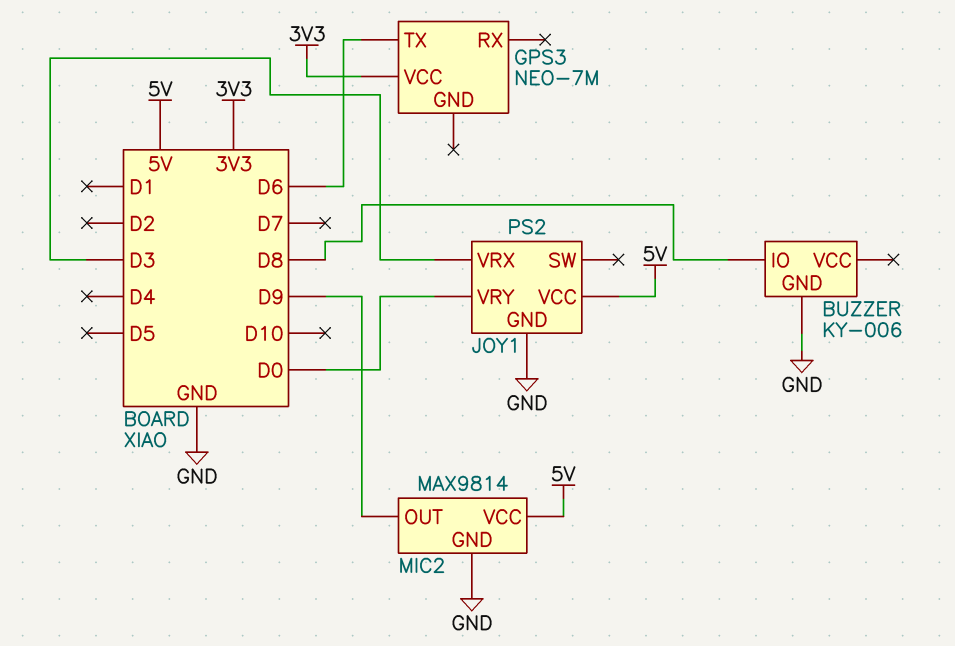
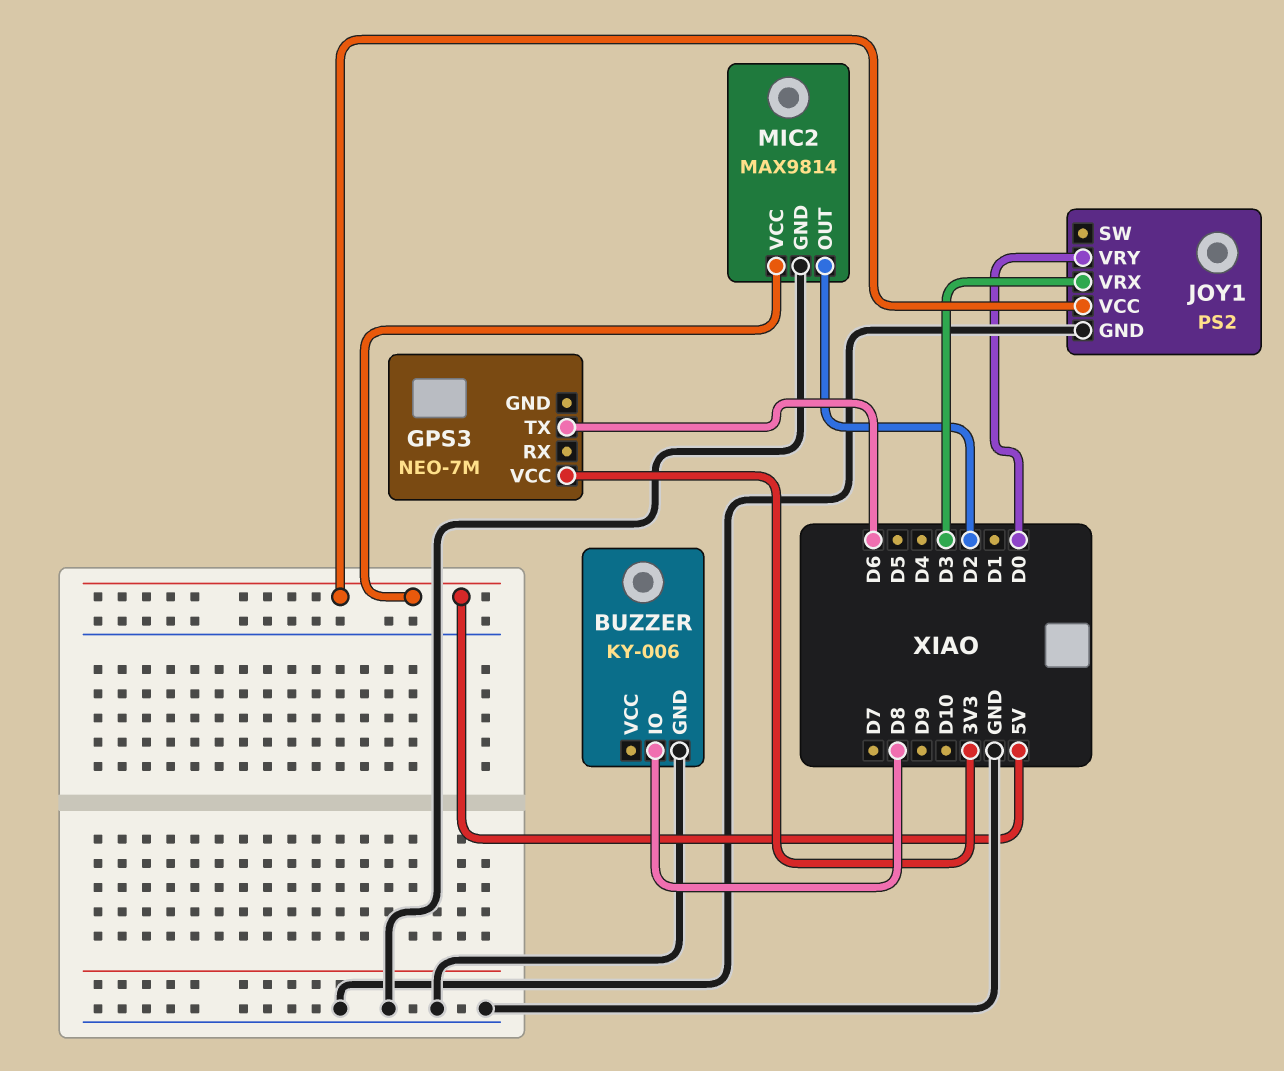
MIC2 pin OUT: D9 -> D2

